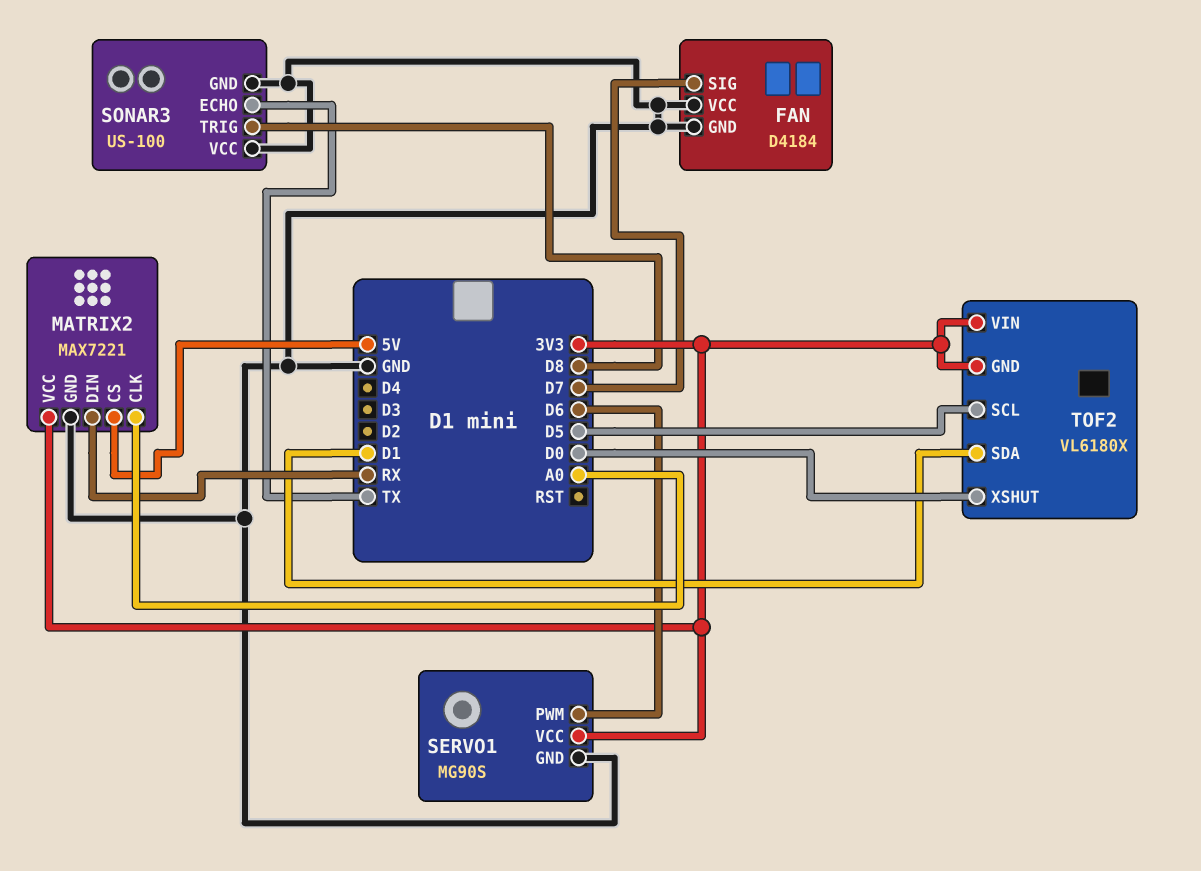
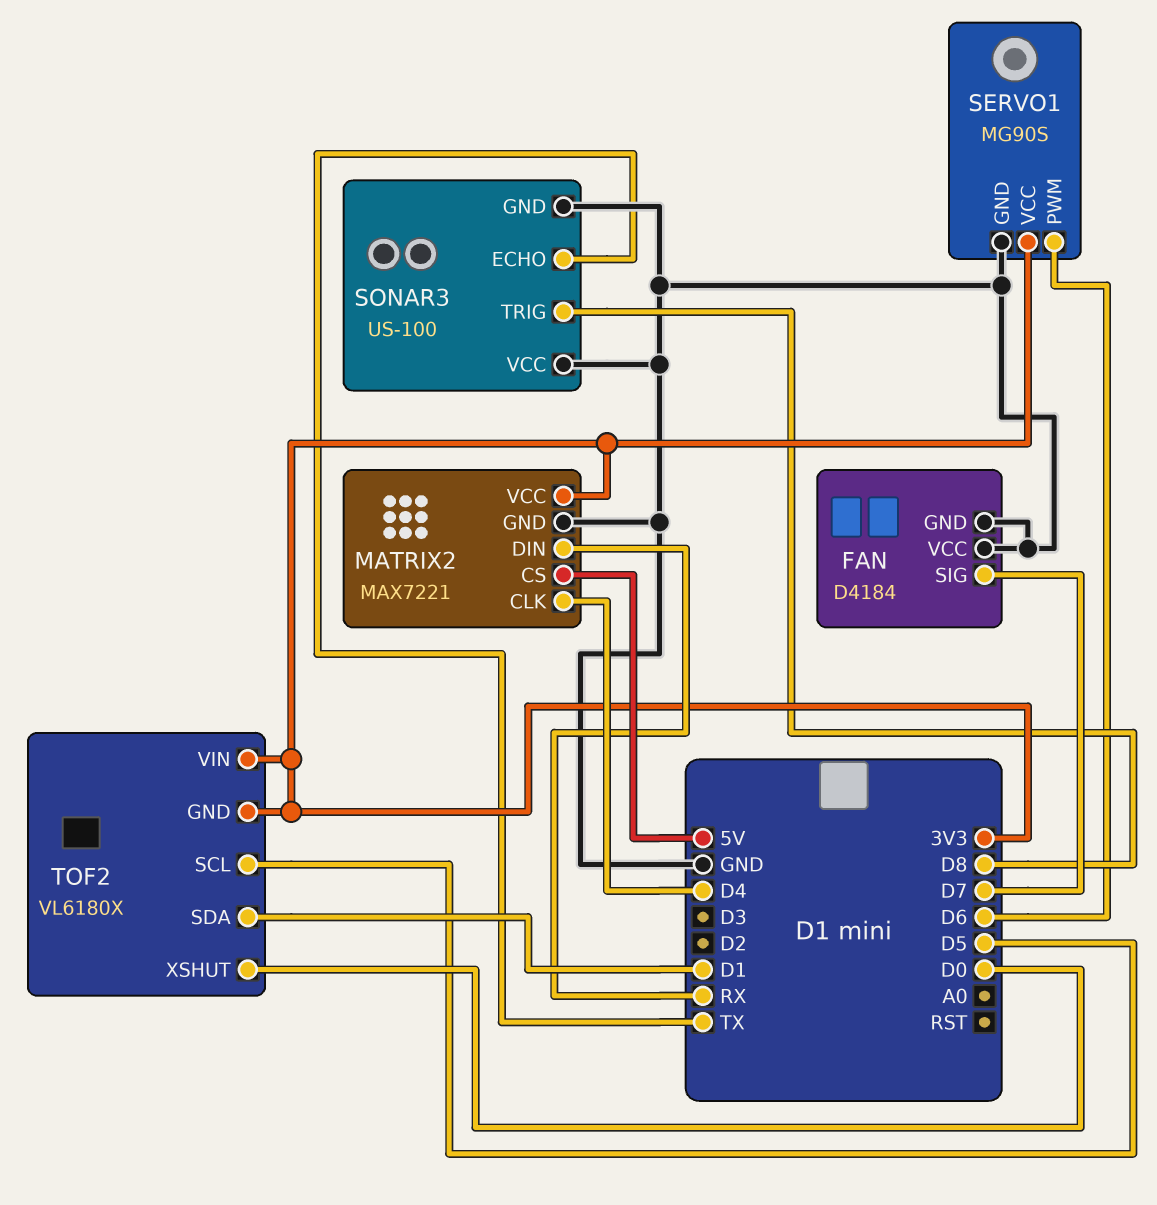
MATRIX2 pin CLK: A0 -> D4

